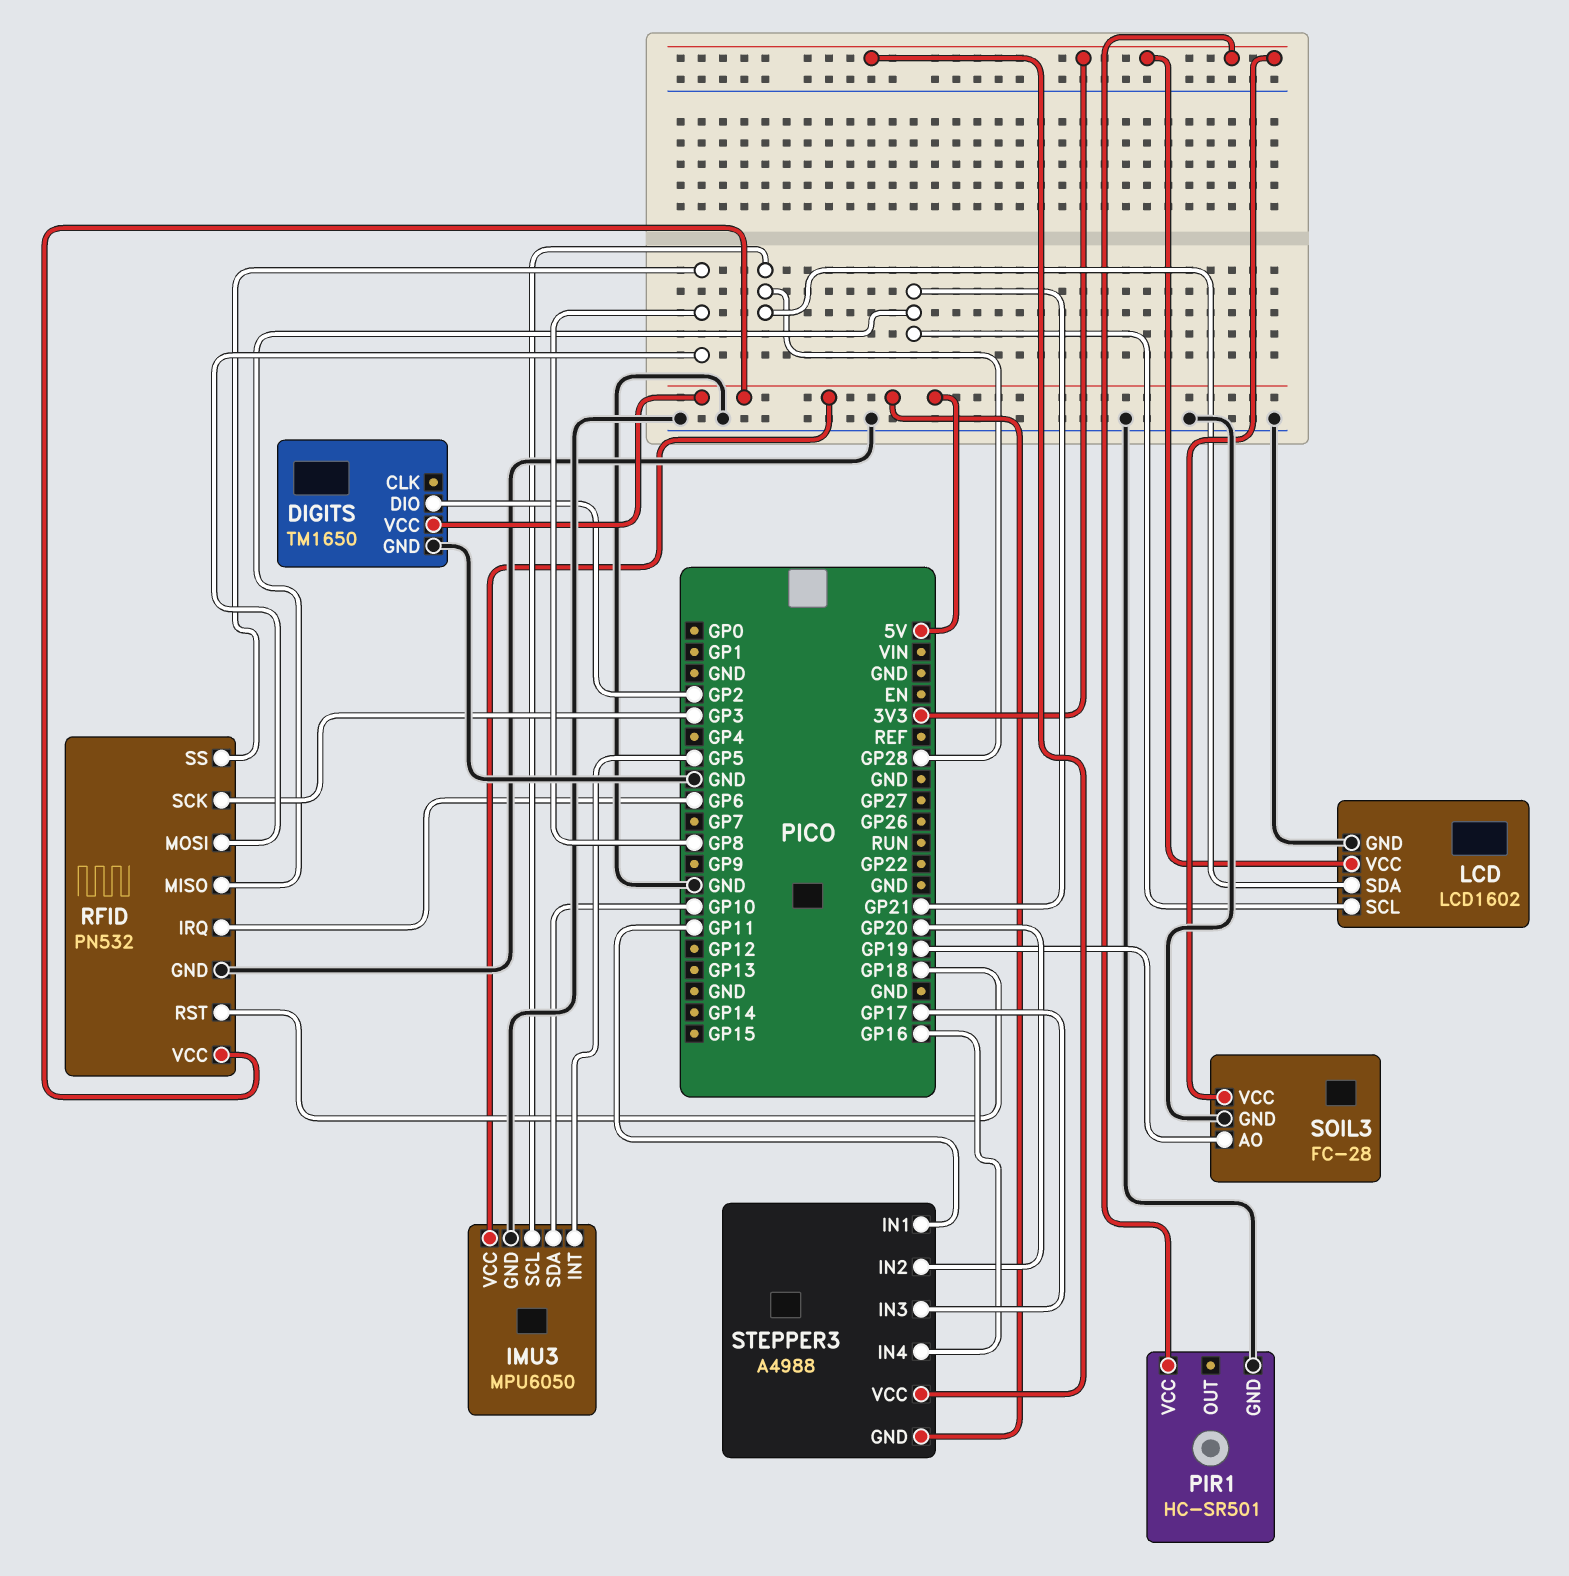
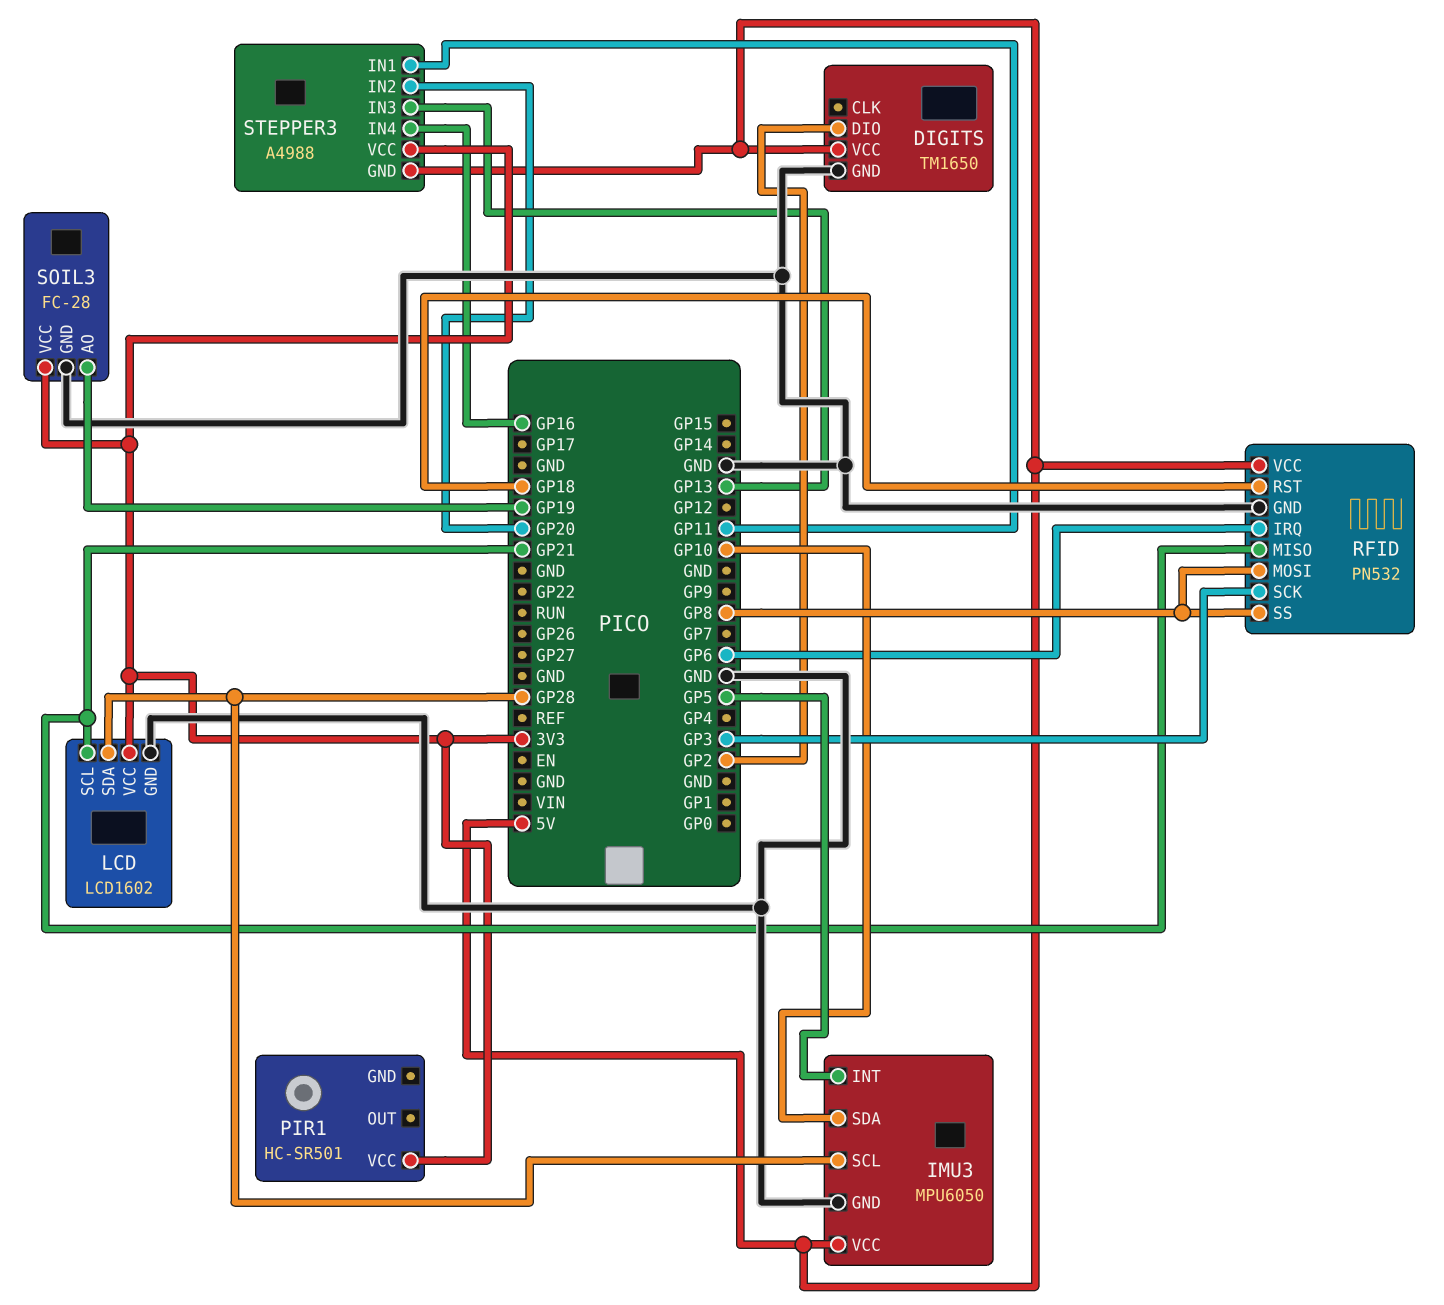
PIR1 pin GND: GND -> none
STEPPER3 pin IN3: GP17 -> GP13

